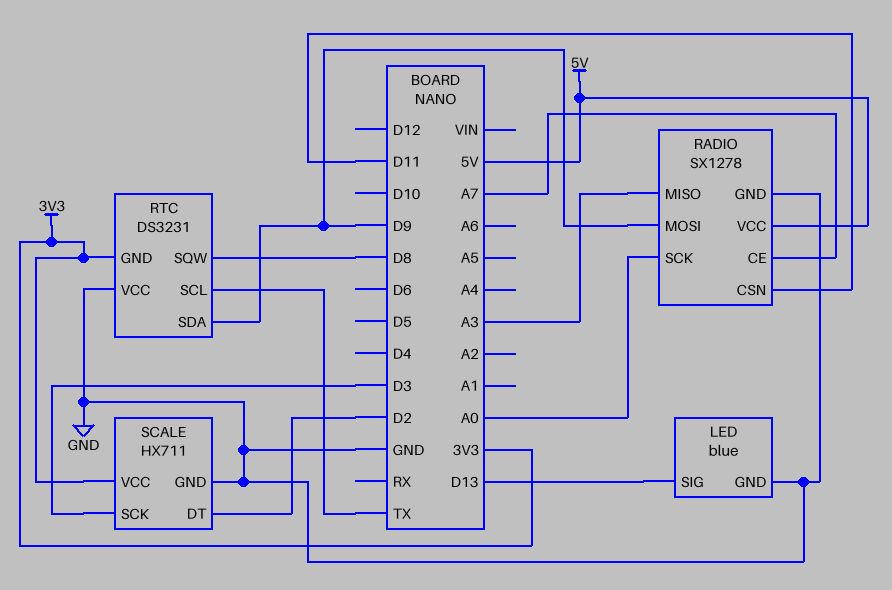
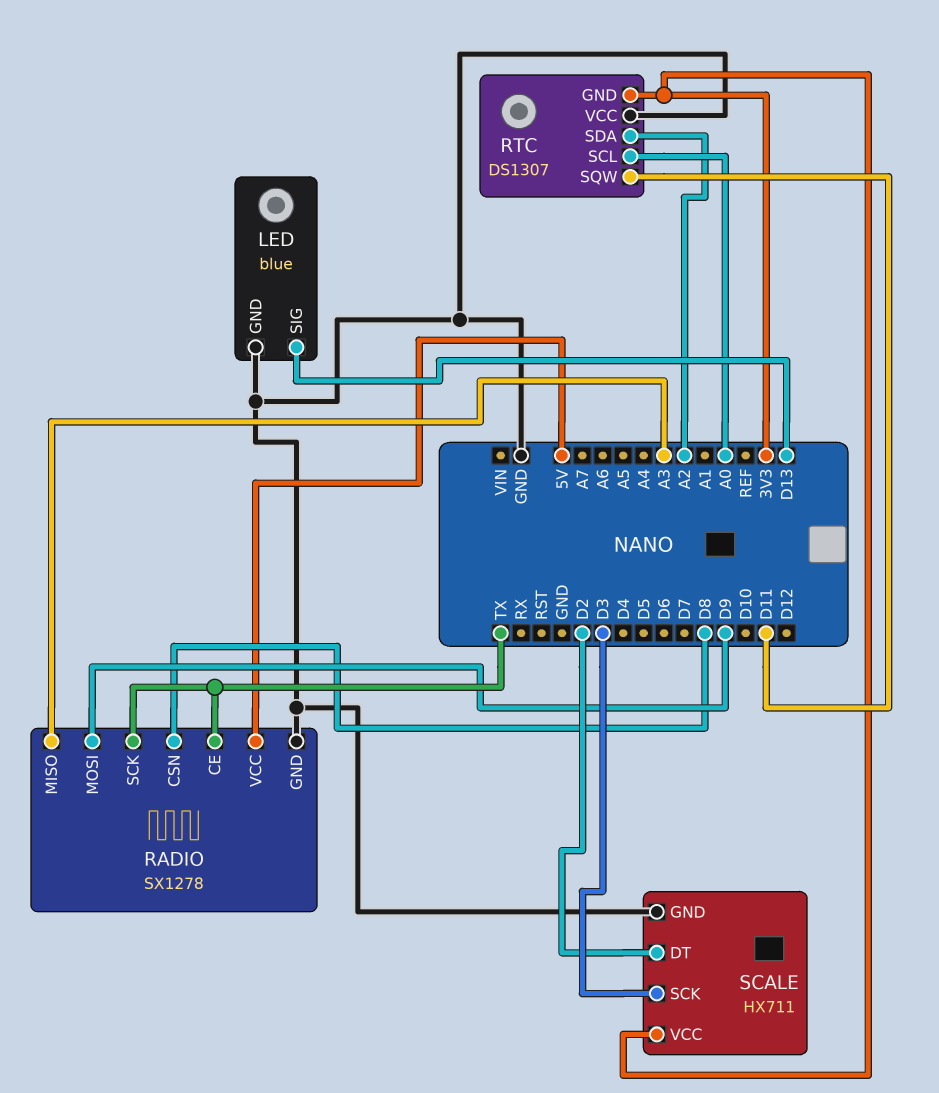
RADIO pin CE: A7 -> TX
RADIO pin CSN: D11 -> D8
RADIO pin SCK: A0 -> TX
RTC: DS3231 -> DS1307
RTC pin SCL: TX -> A0
RTC pin SDA: D9 -> A2
RTC pin SQW: D8 -> D11

